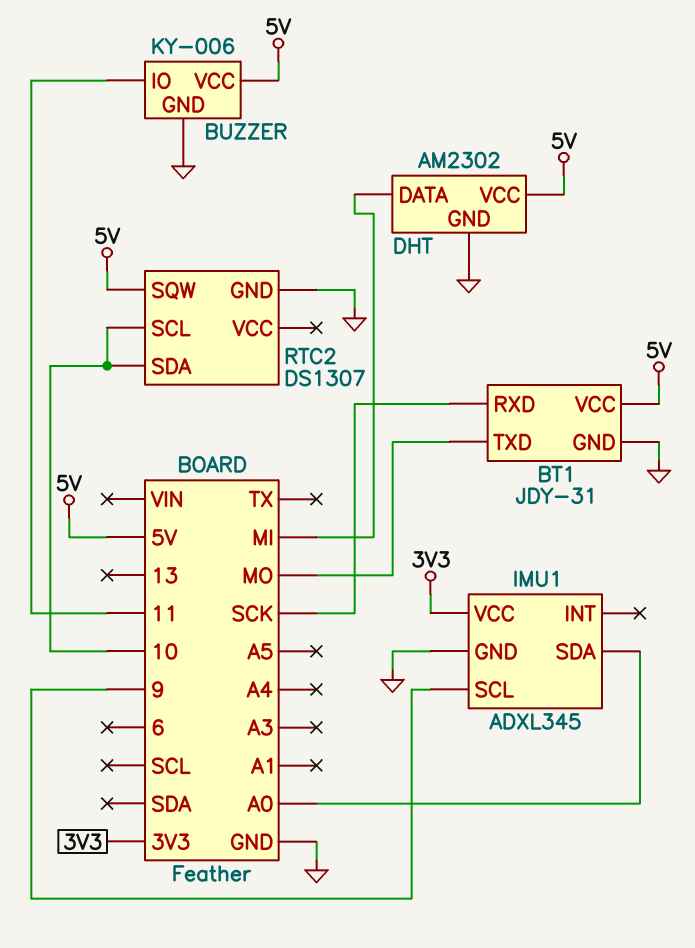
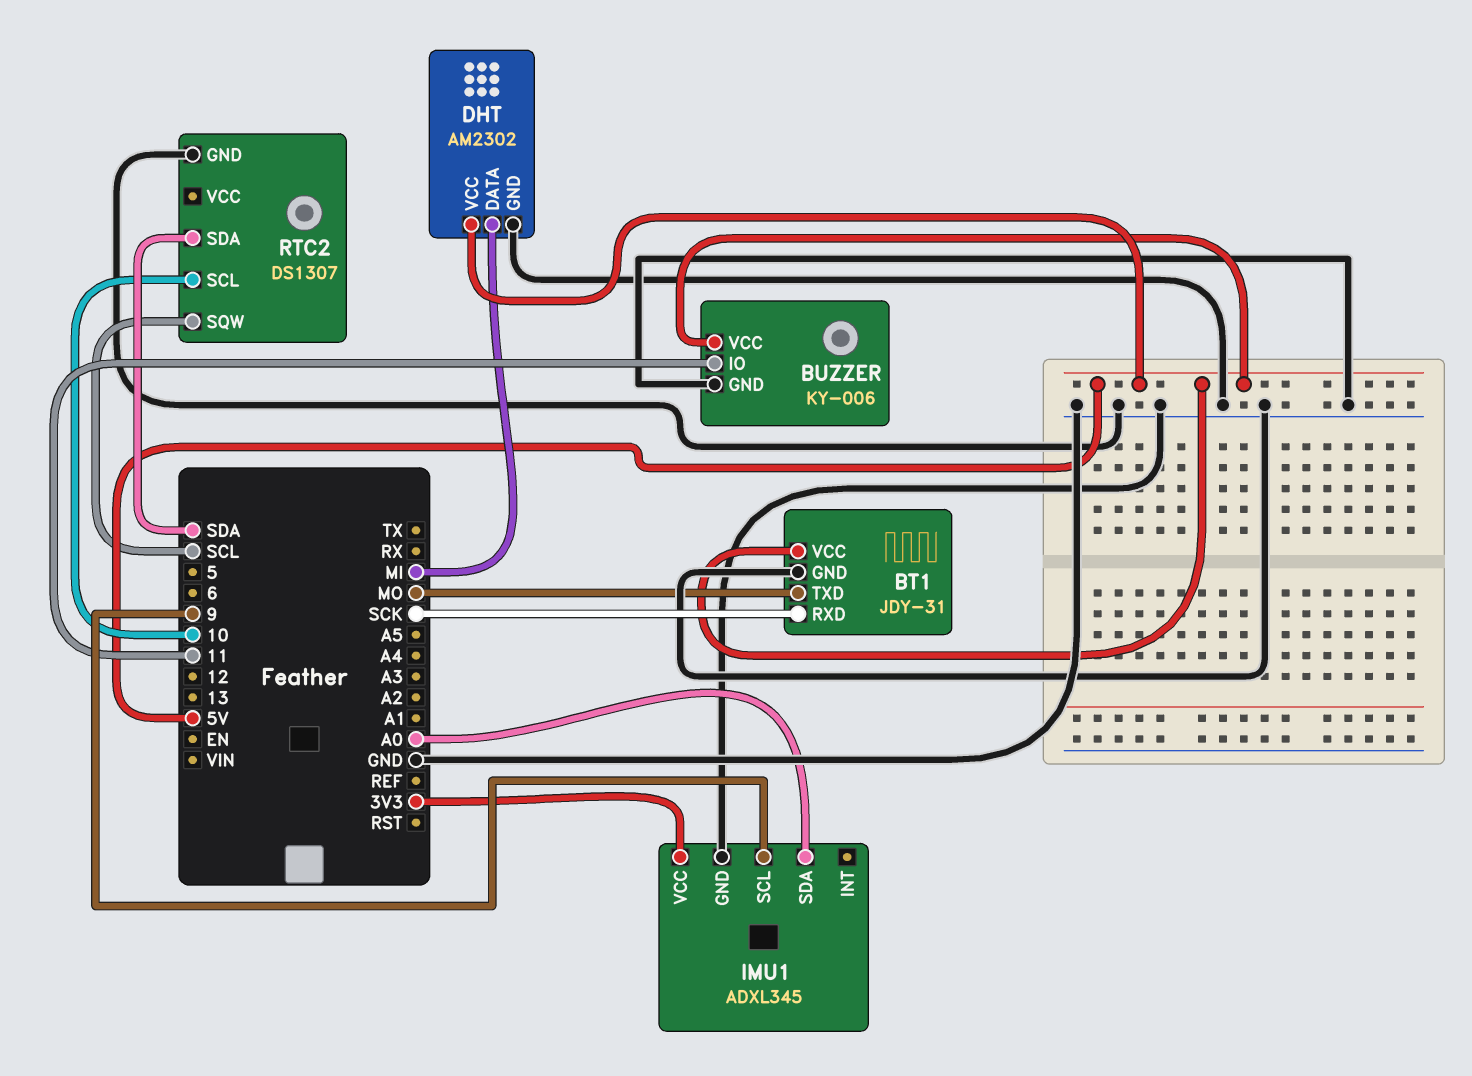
RTC2 pin SDA: 10 -> SDA
RTC2 pin SQW: 5V -> SCL

